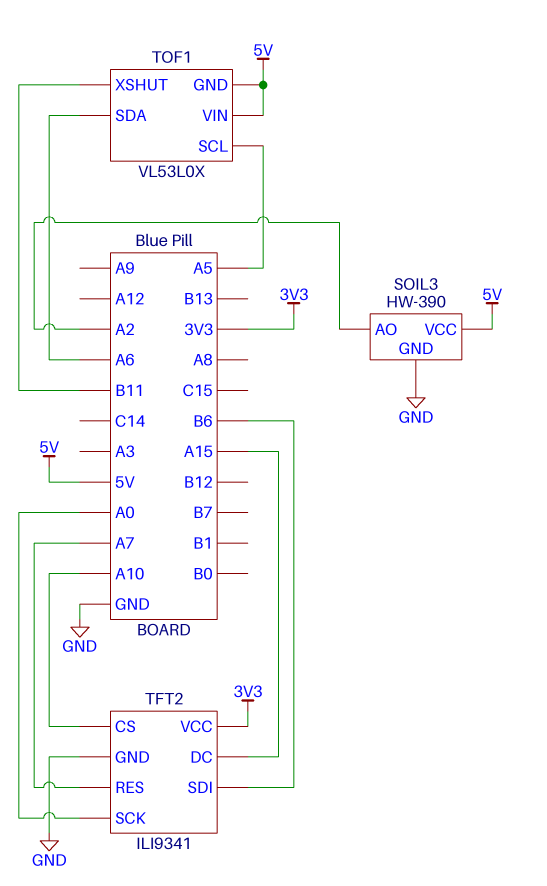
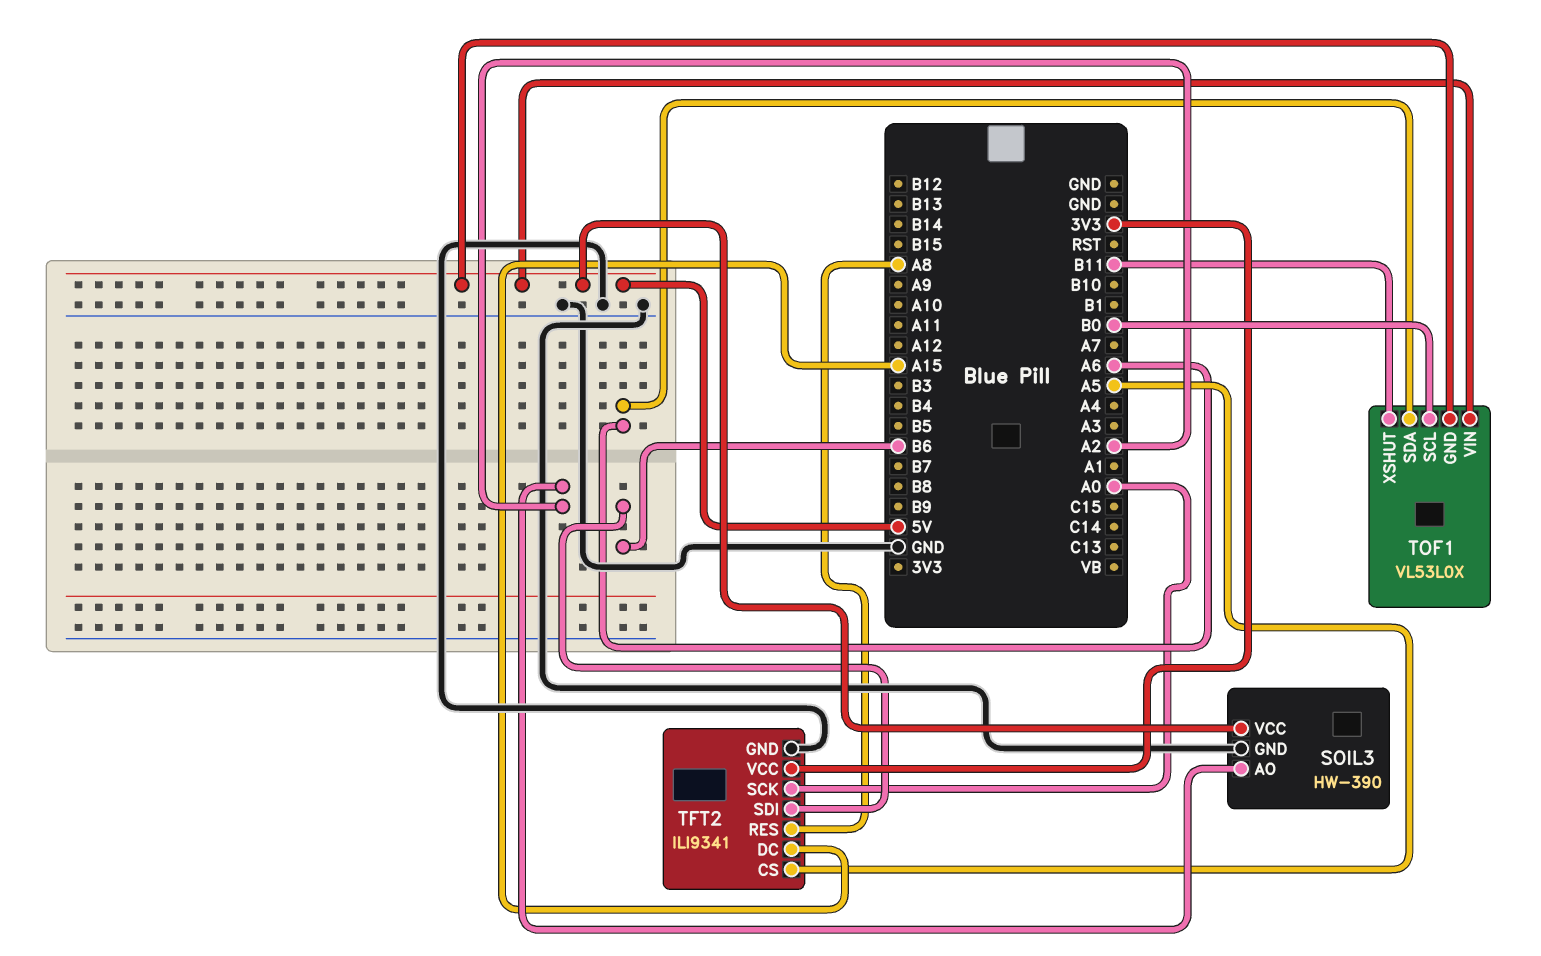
TFT2 pin CS: A10 -> A5
TFT2 pin RES: A7 -> A8
TOF1 pin SCL: A5 -> B0

